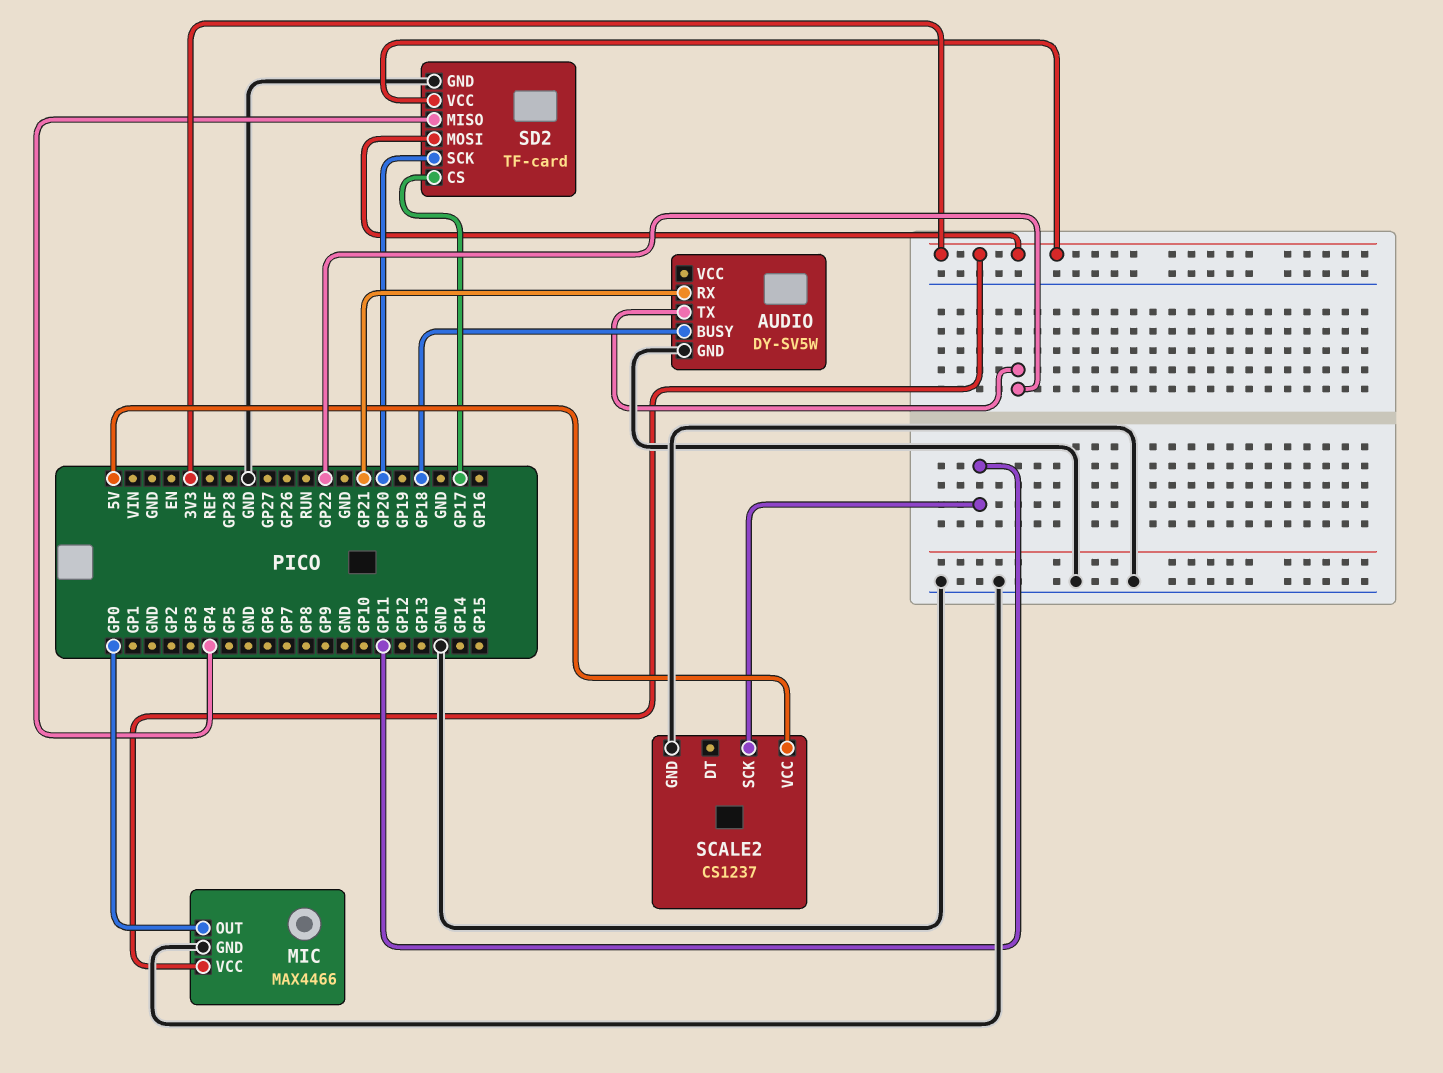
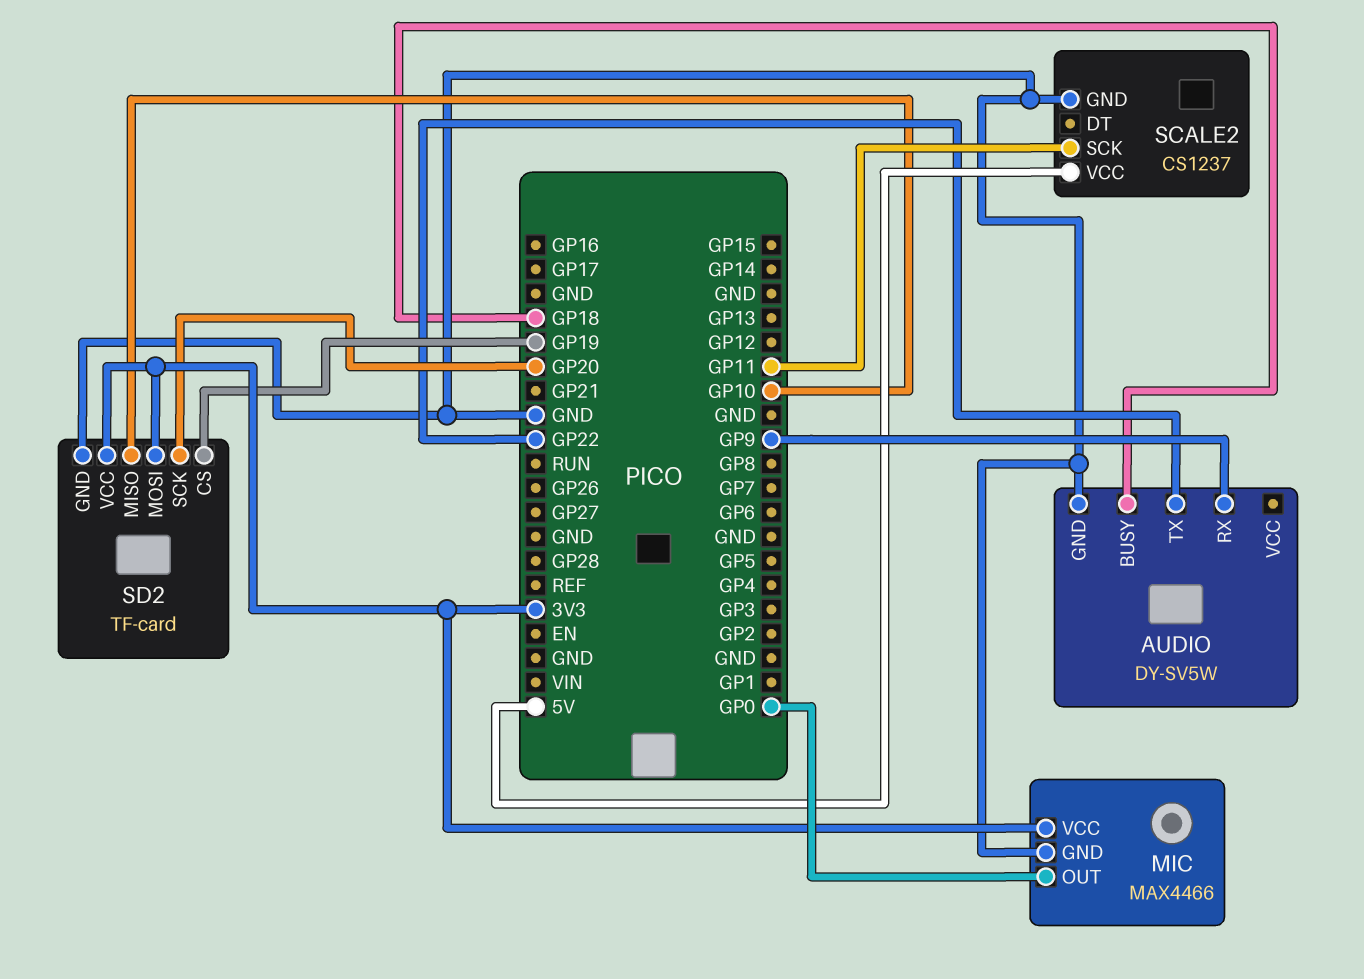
AUDIO pin RX: GP21 -> GP9
SD2 pin CS: GP17 -> GP19
SD2 pin MISO: GP4 -> GP10

